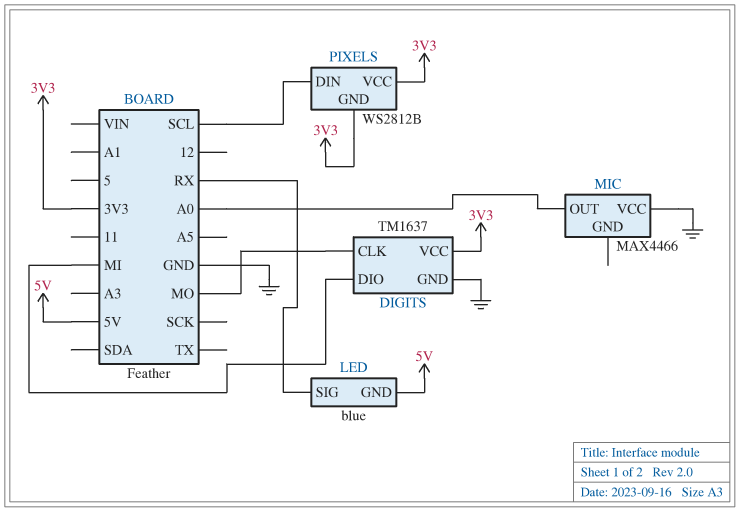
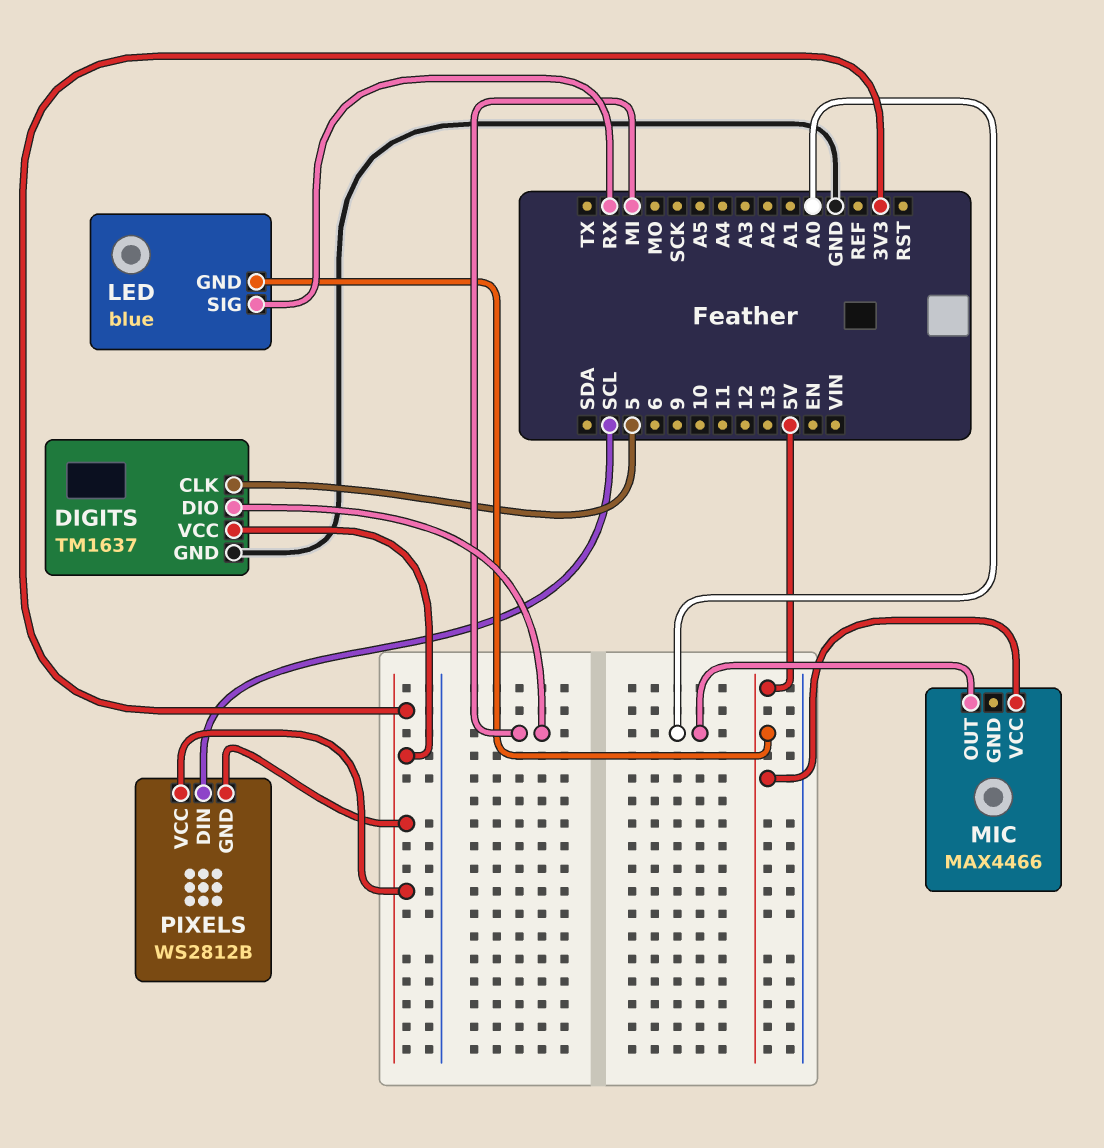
DIGITS pin CLK: MO -> 5
MIC pin VCC: GND -> 5V

